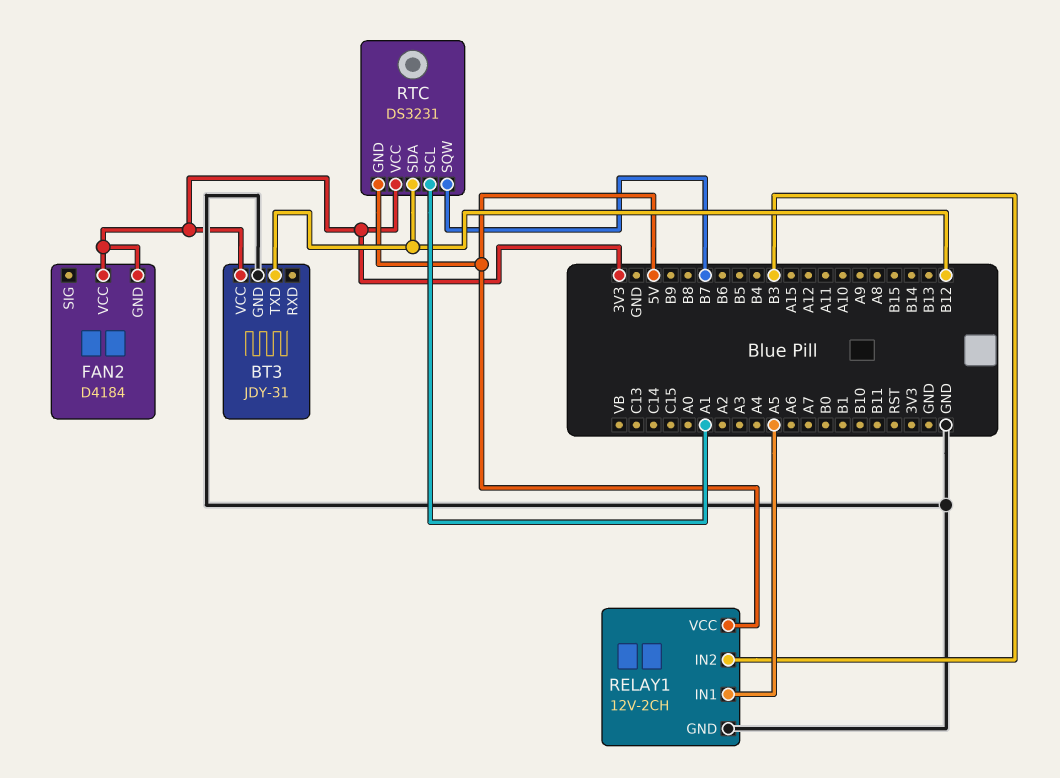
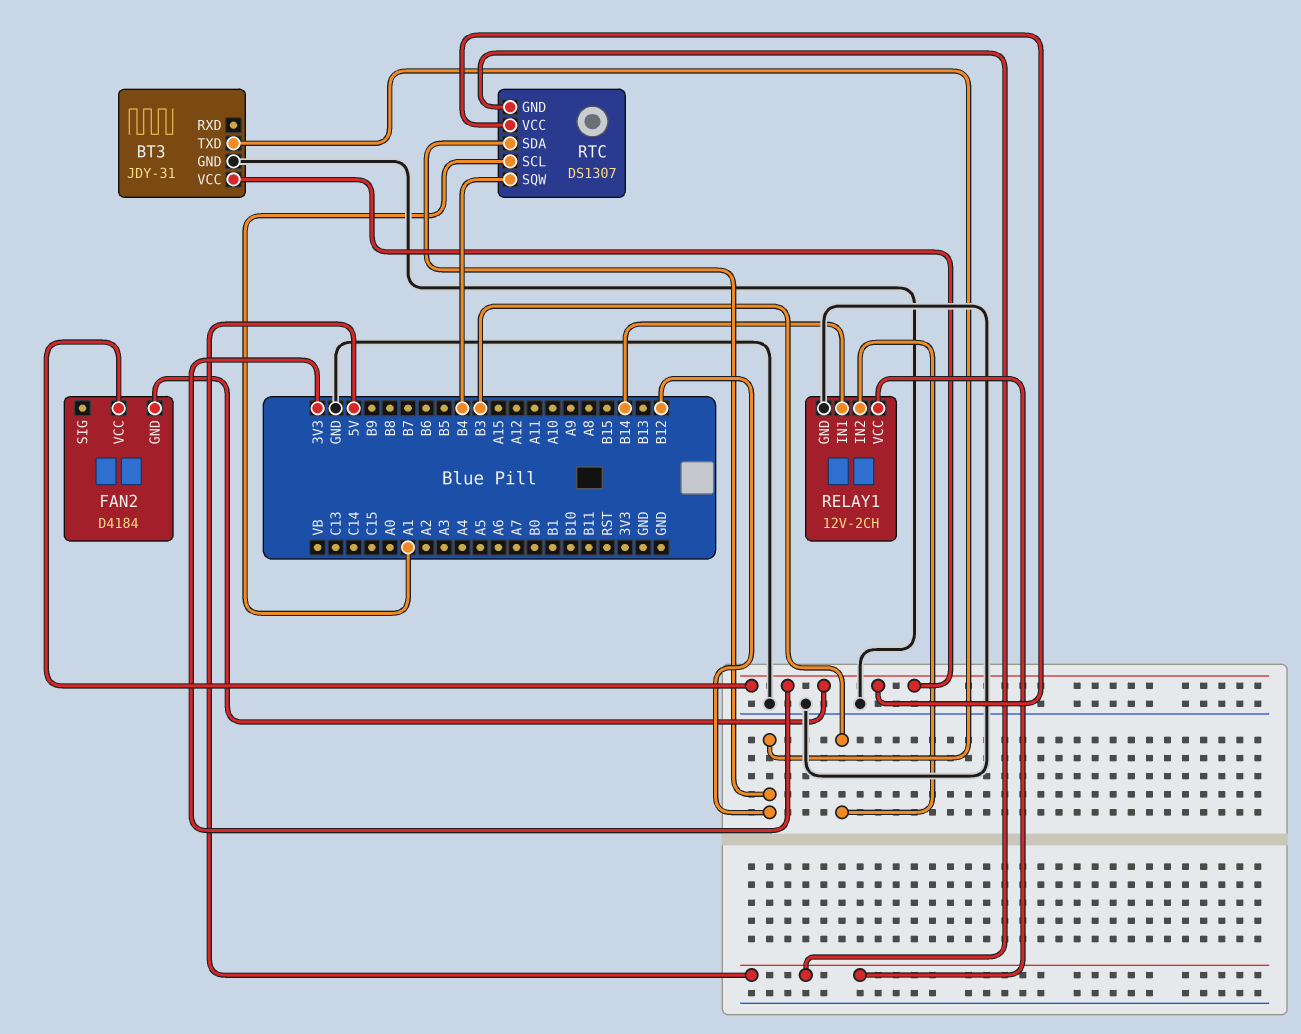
RELAY1 pin IN1: A5 -> B14
RTC: DS3231 -> DS1307
RTC pin SQW: B7 -> B4

